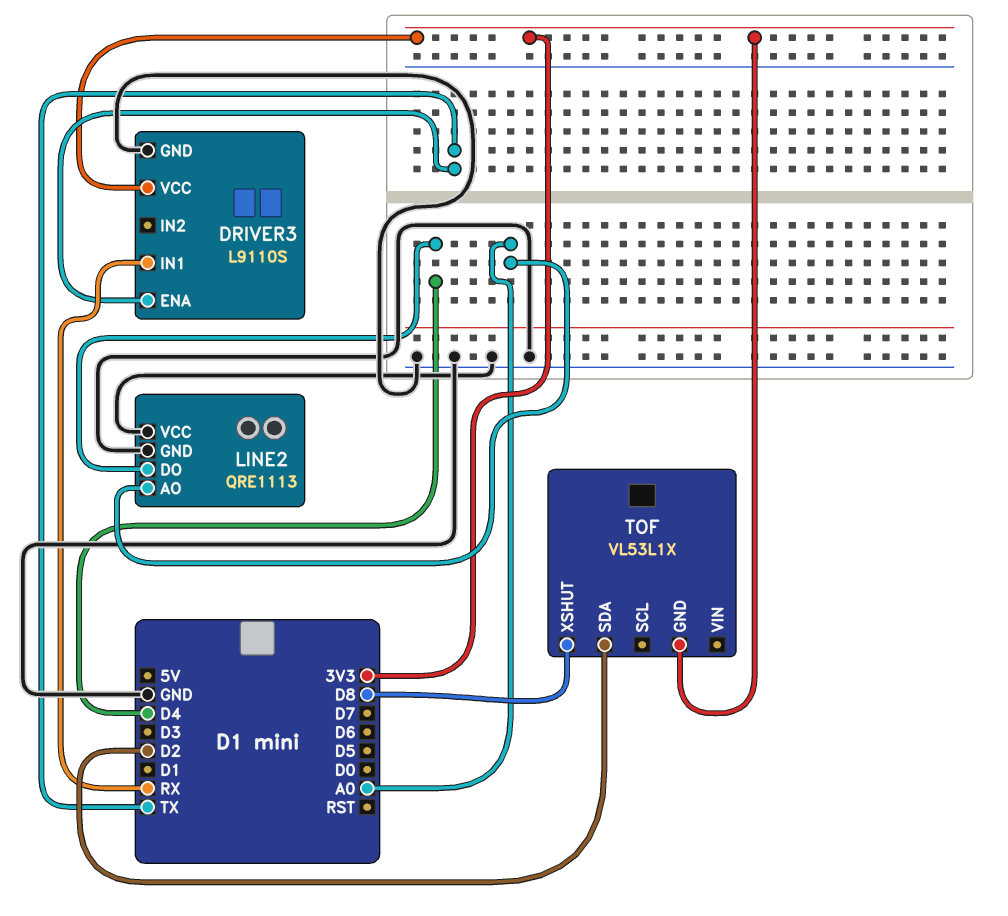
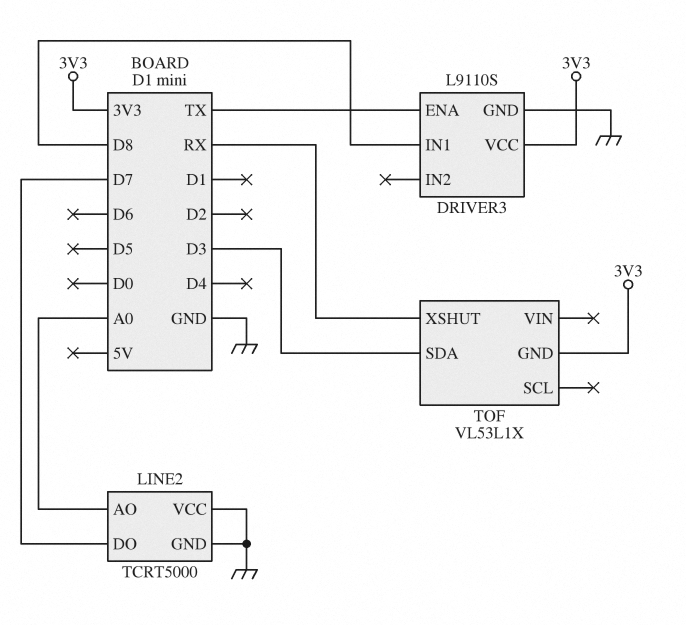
DRIVER3 pin IN1: RX -> D8
LINE2: QRE1113 -> TCRT5000
LINE2 pin DO: D4 -> D7
TOF pin SDA: D2 -> D3
TOF pin XSHUT: D8 -> RX

